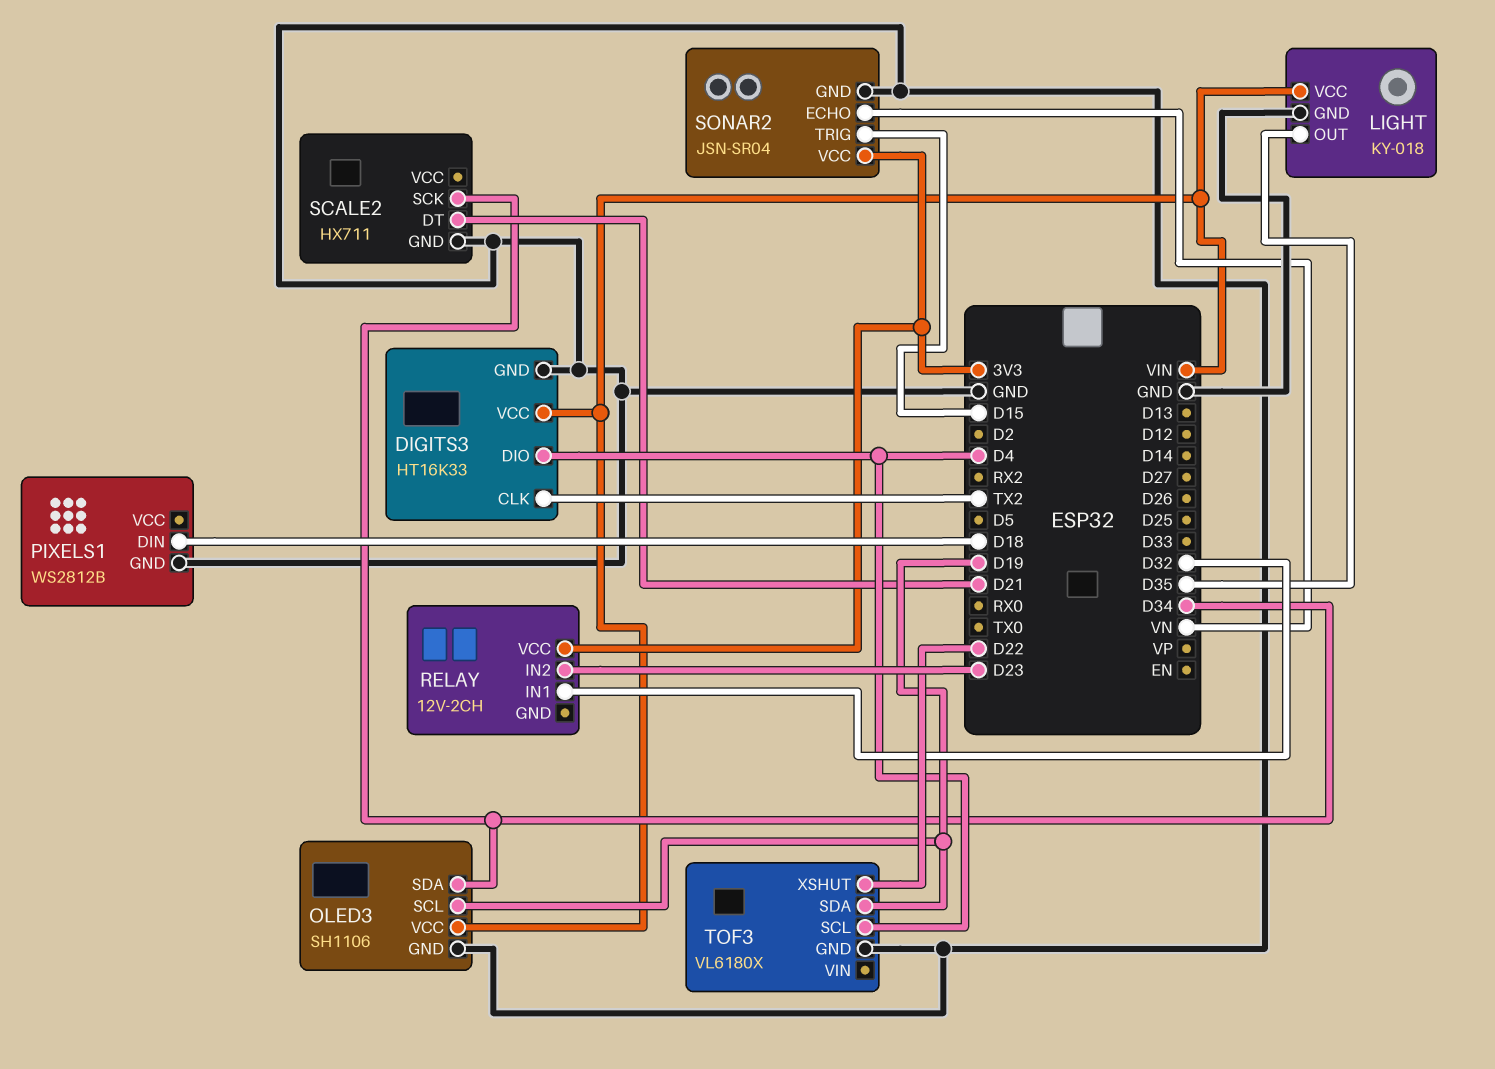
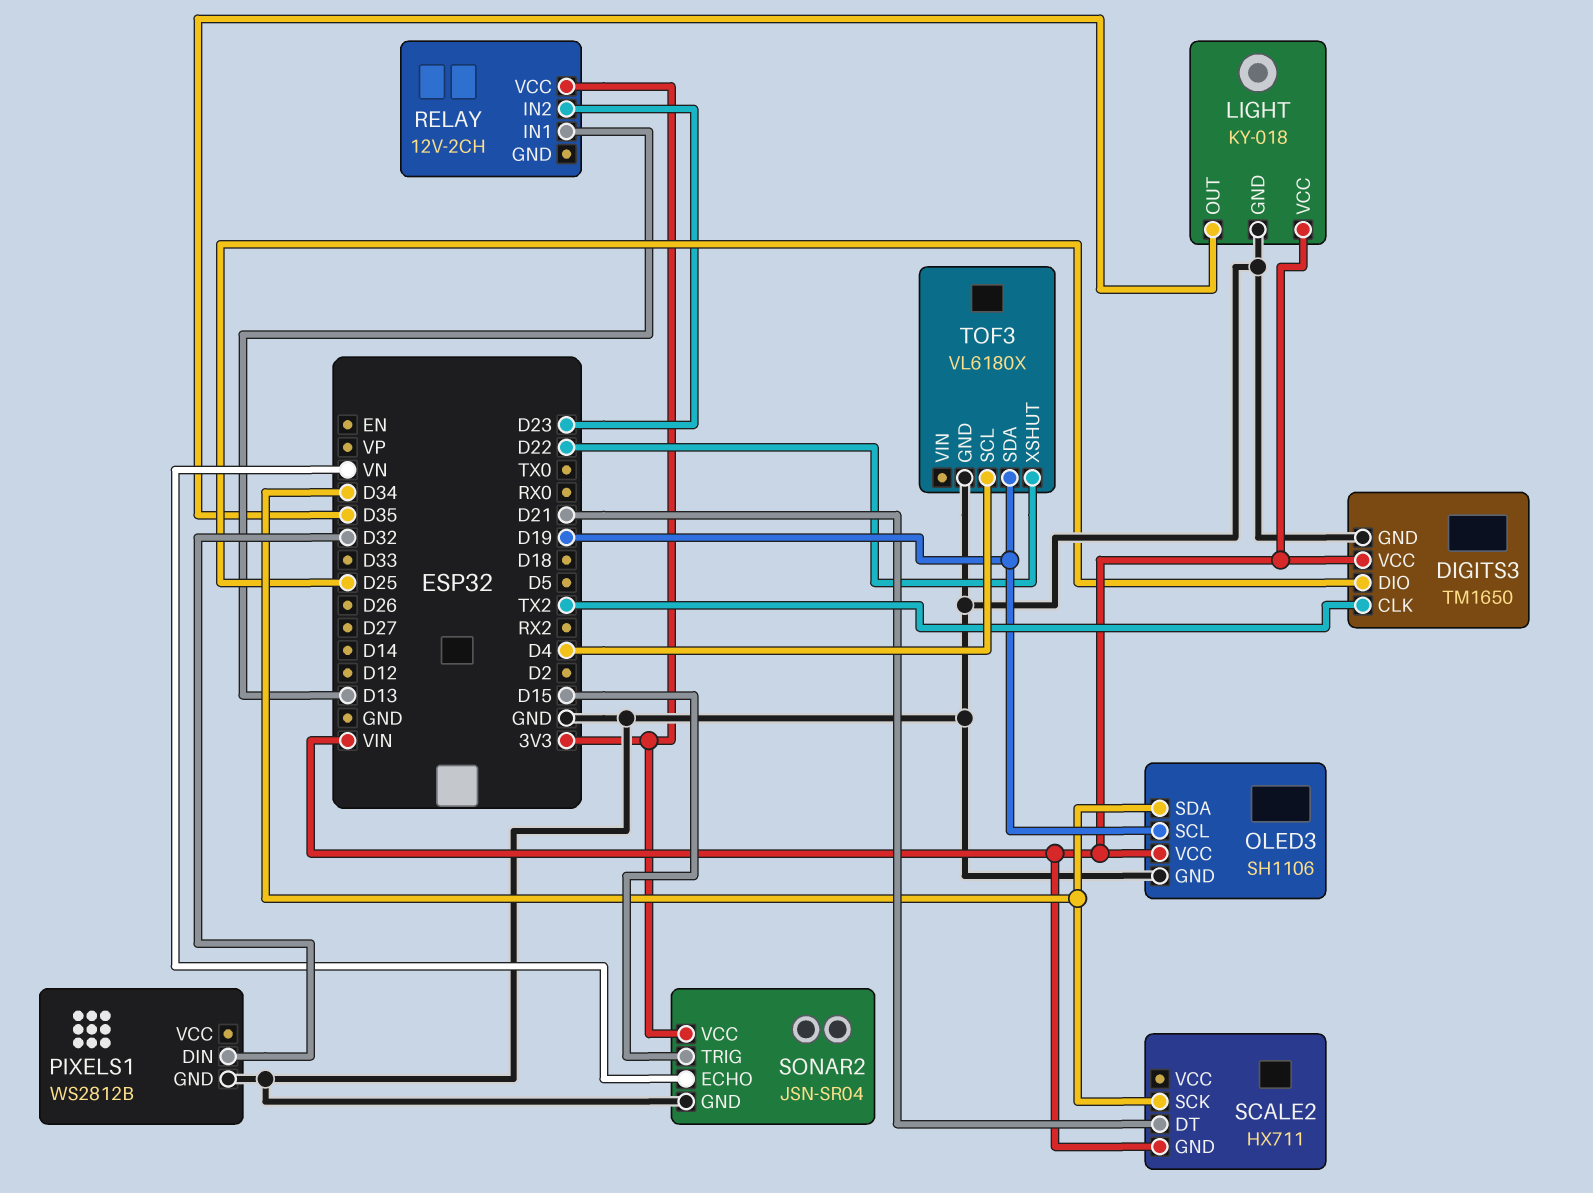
DIGITS3: HT16K33 -> TM1650
DIGITS3 pin DIO: D4 -> D25
PIXELS1 pin DIN: D18 -> D32
RELAY pin IN1: D32 -> D13
SCALE2 pin GND: GND -> VIN

